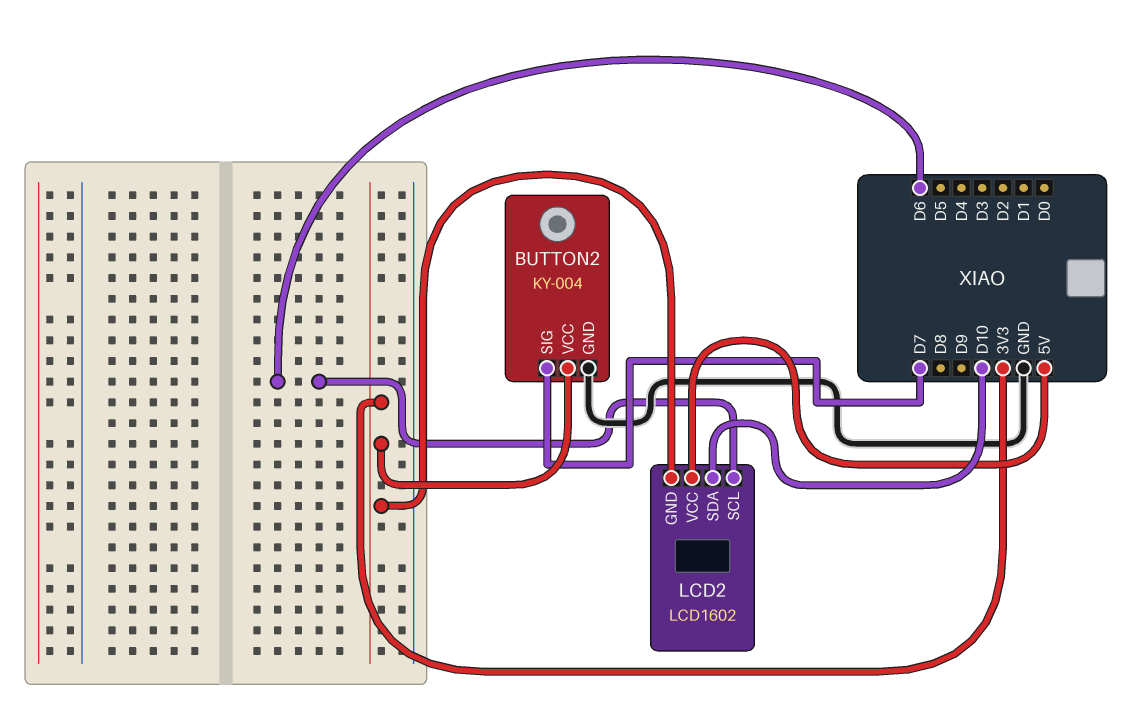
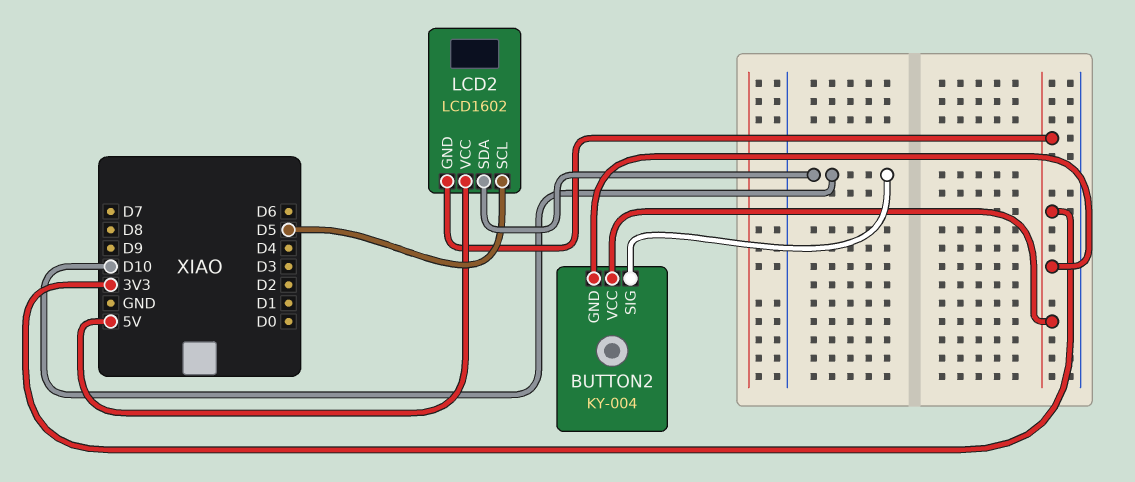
BUTTON2 pin GND: GND -> 3V3
BUTTON2 pin SIG: D7 -> D10
LCD2 pin SCL: D6 -> D5

